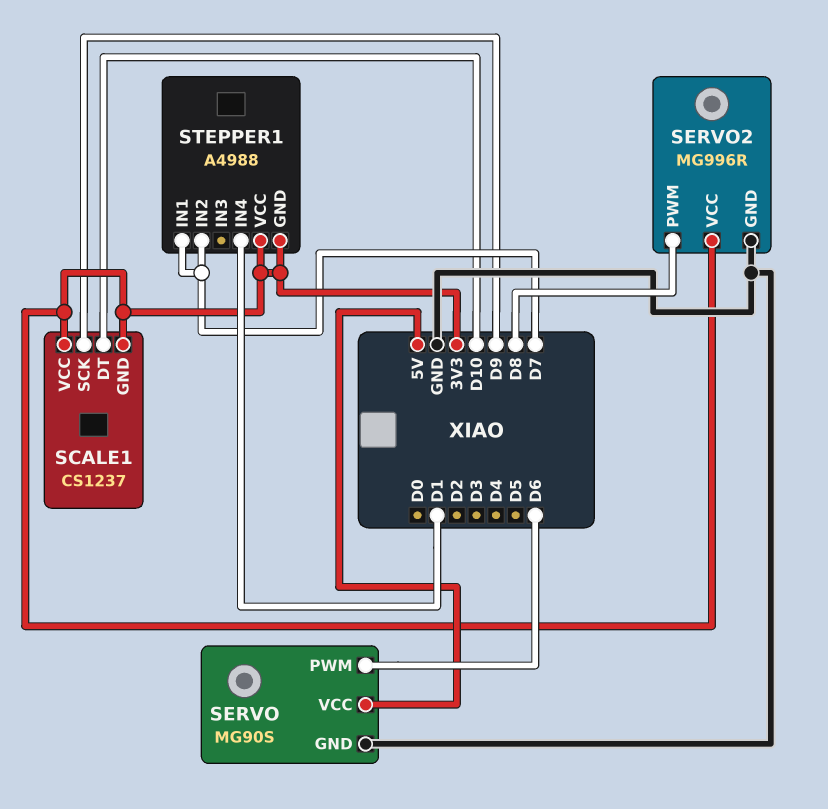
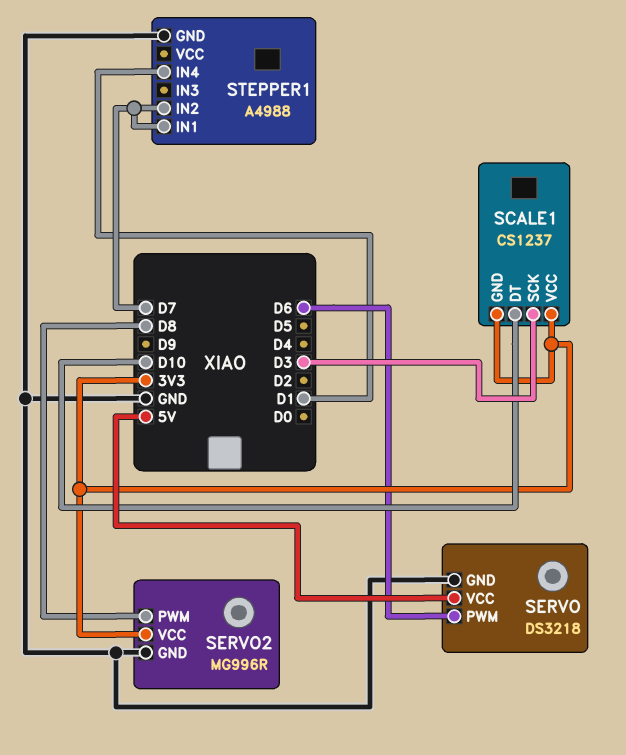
SCALE1 pin SCK: D9 -> D3
SERVO: MG90S -> DS3218
STEPPER1 pin GND: 3V3 -> GND
STEPPER1 pin VCC: 3V3 -> none

